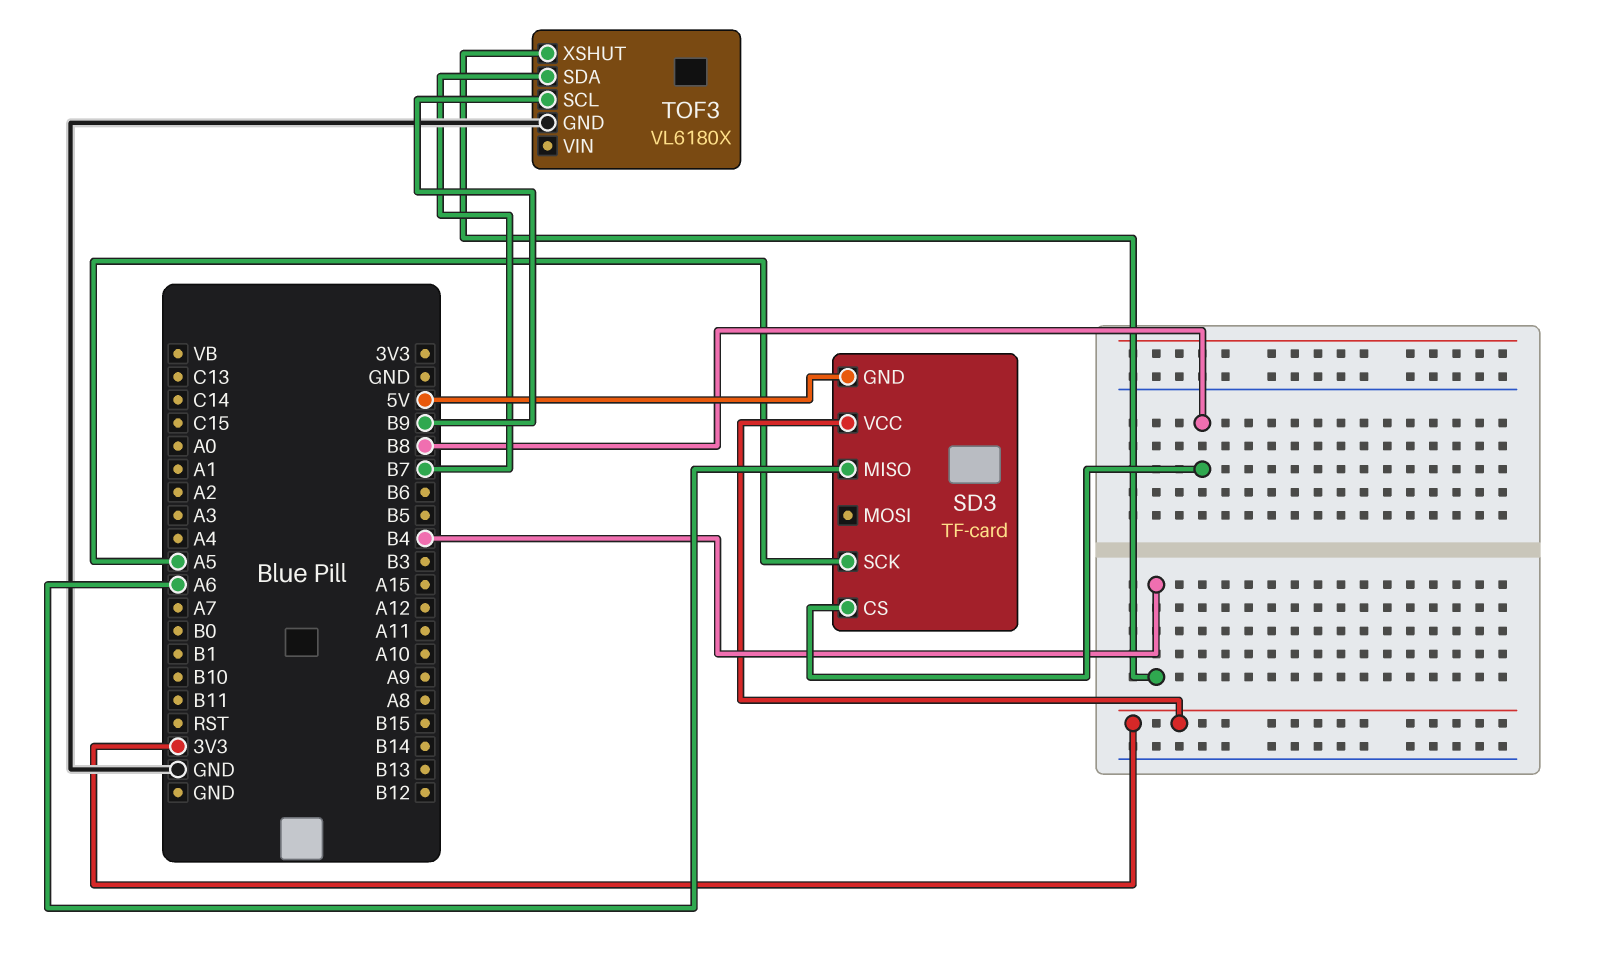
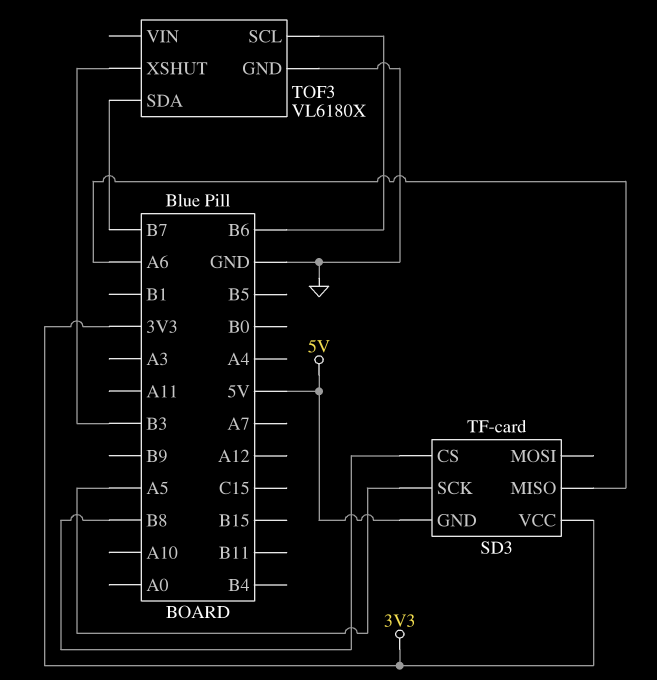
TOF3 pin SCL: B9 -> B6
TOF3 pin XSHUT: B4 -> B3

